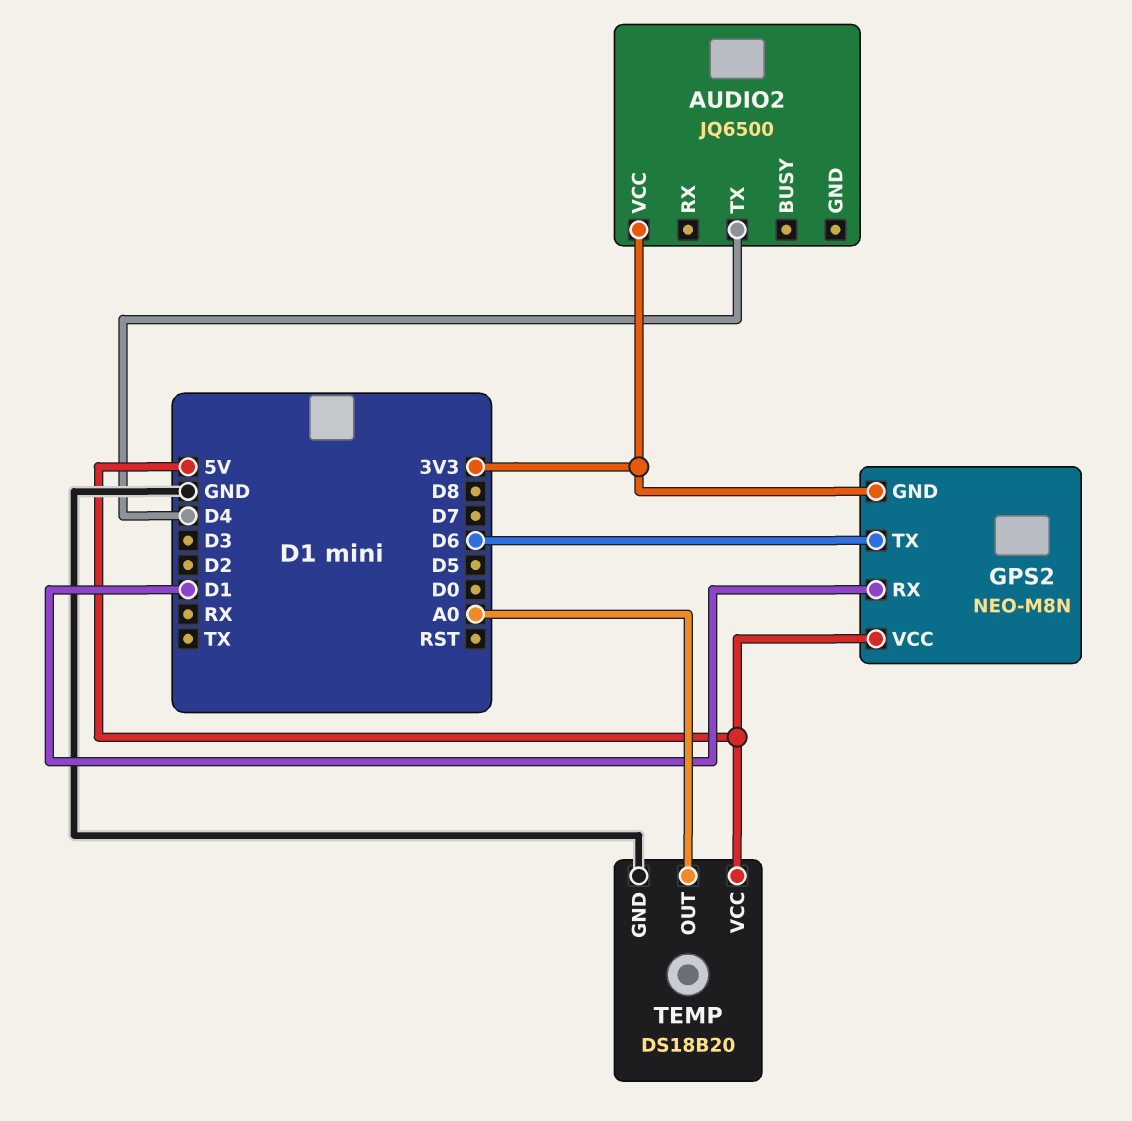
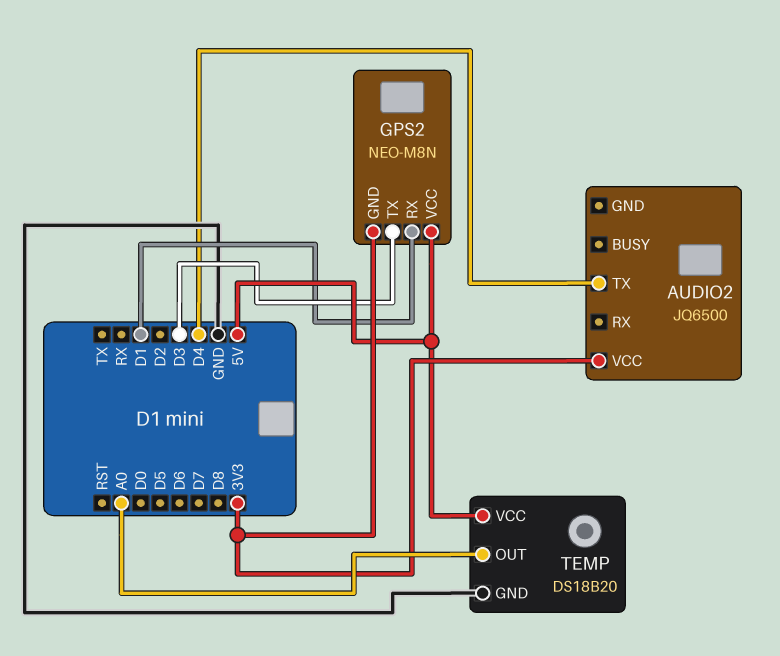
GPS2 pin TX: D6 -> D3

